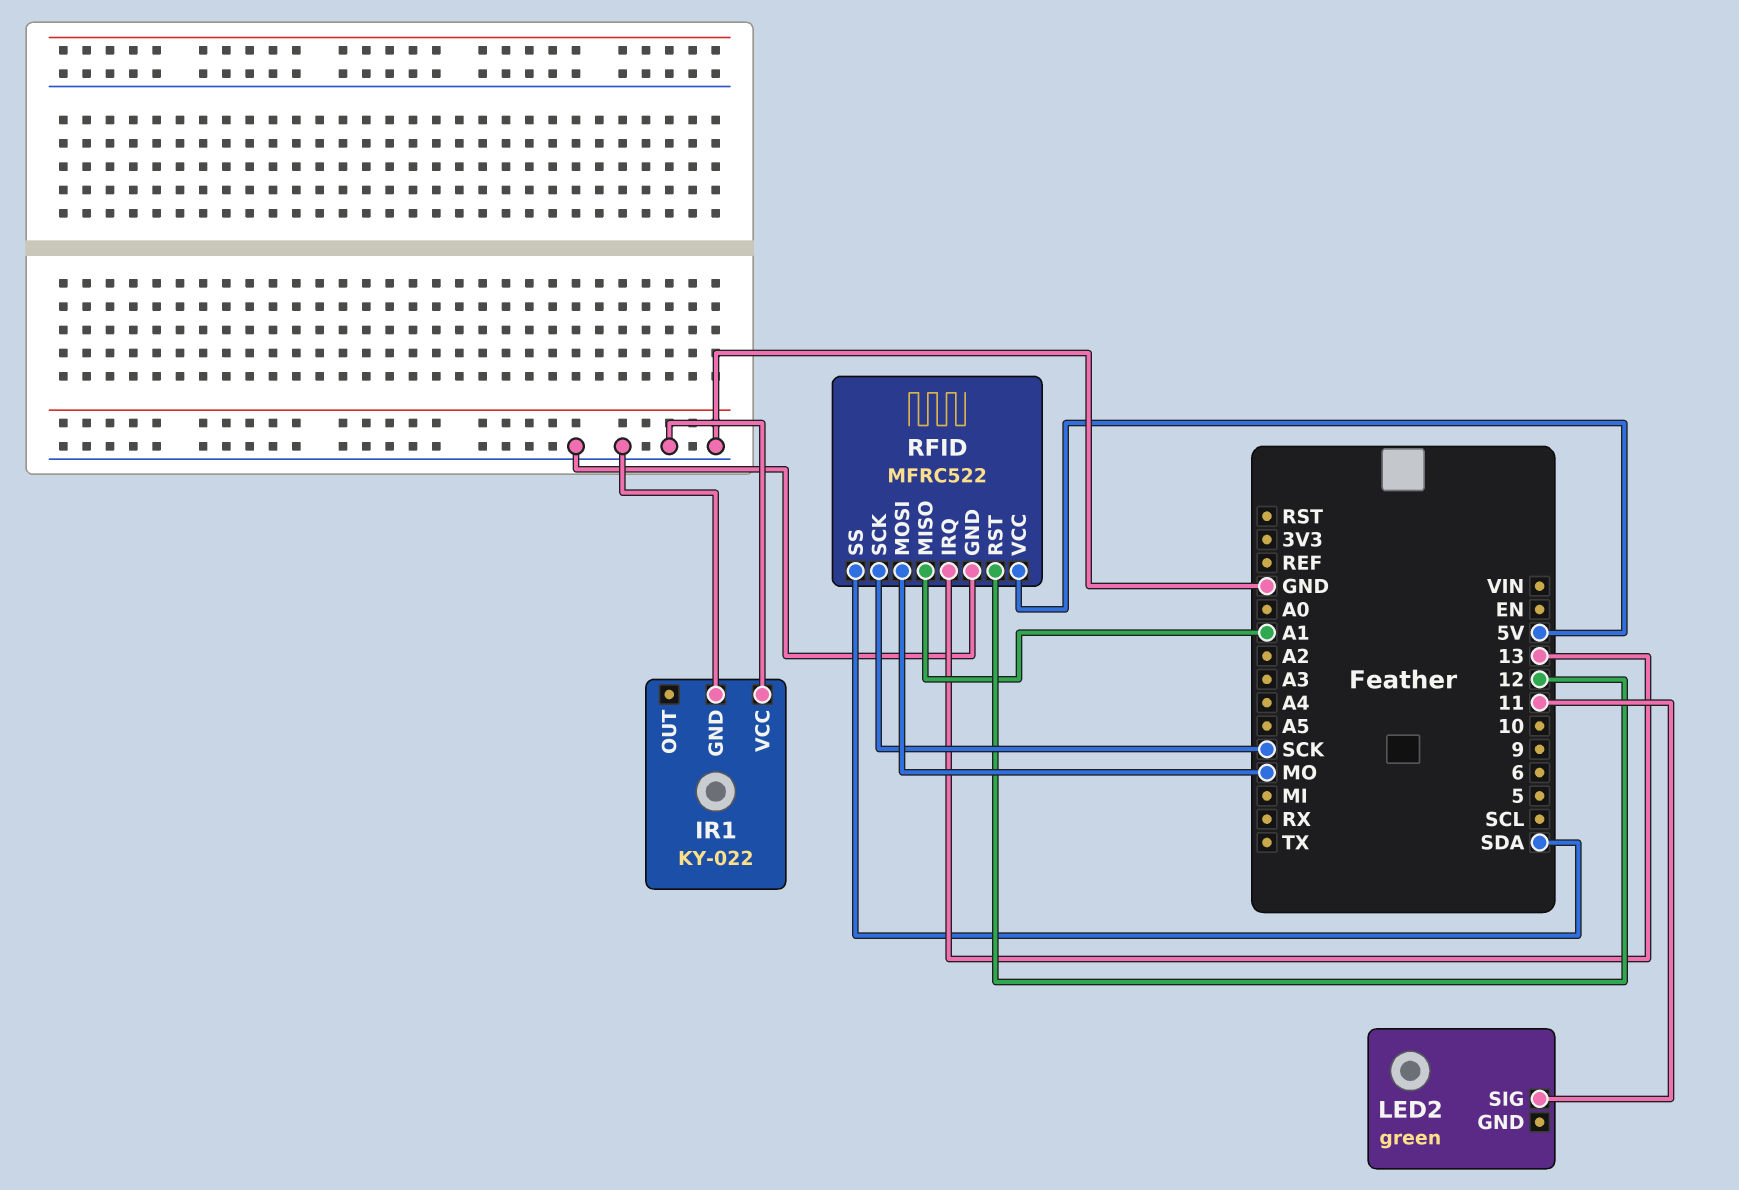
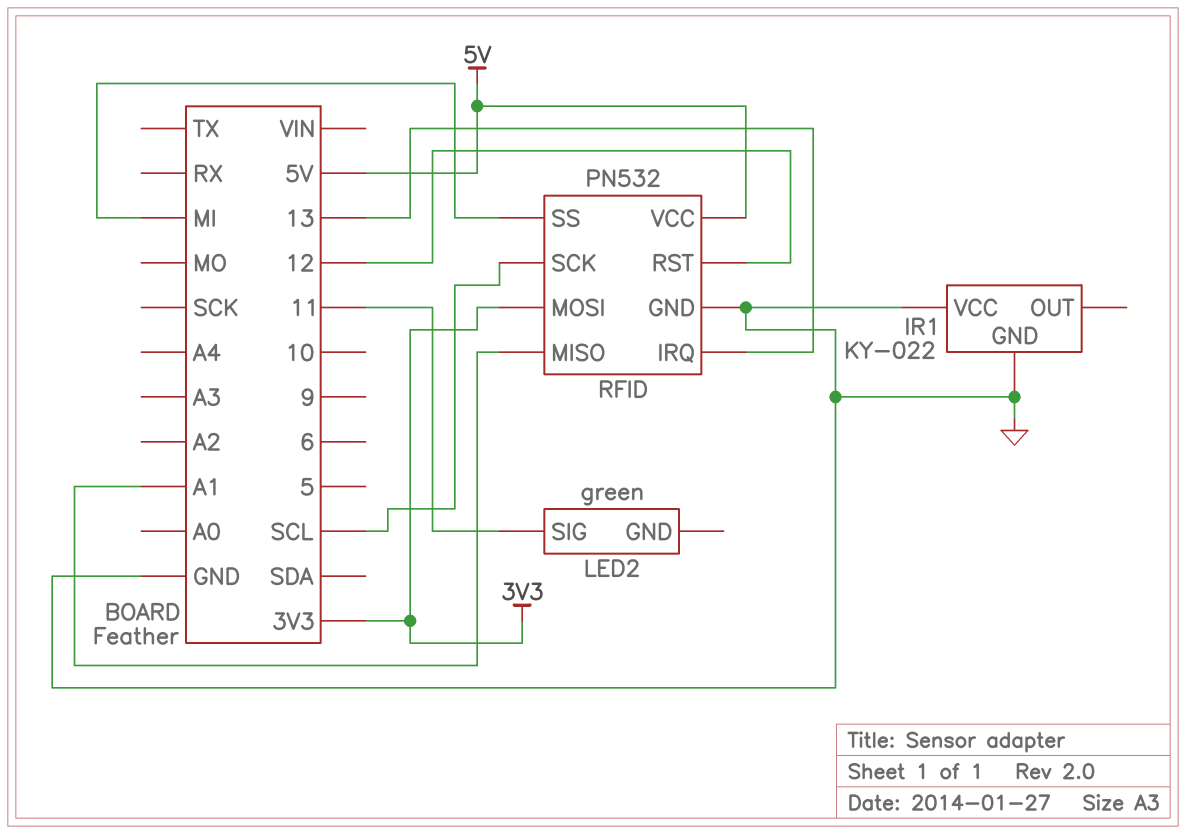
RFID: MFRC522 -> PN532
RFID pin MOSI: MO -> 3V3
RFID pin SCK: SCK -> SCL
RFID pin SS: SDA -> MI

